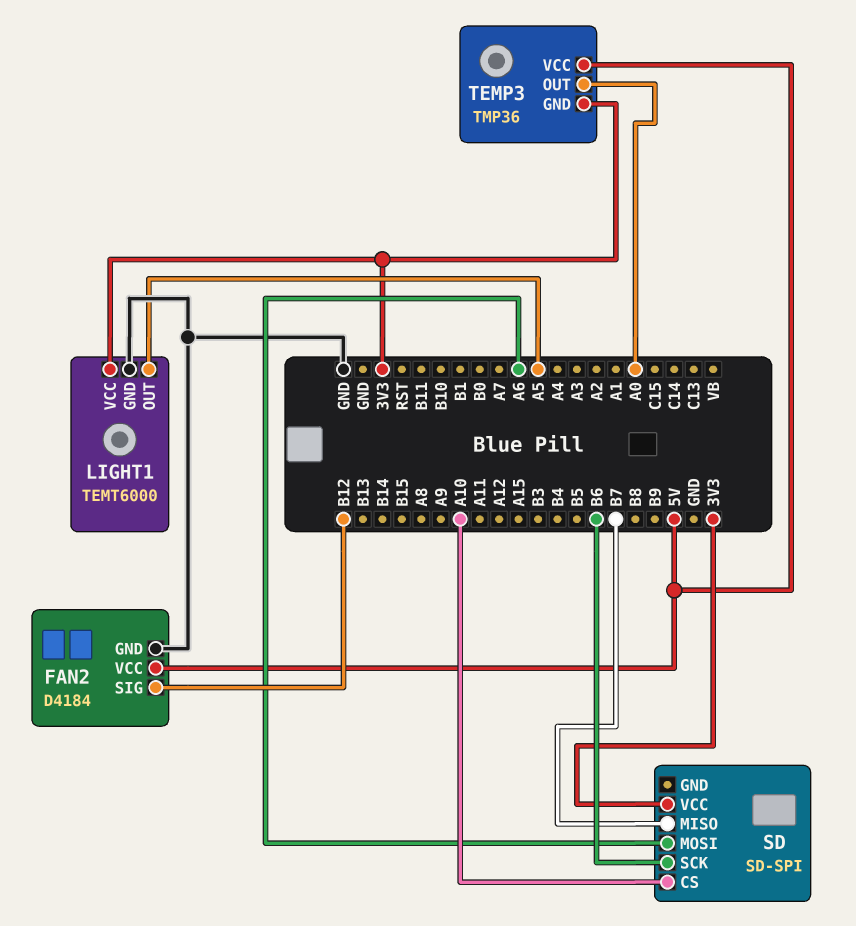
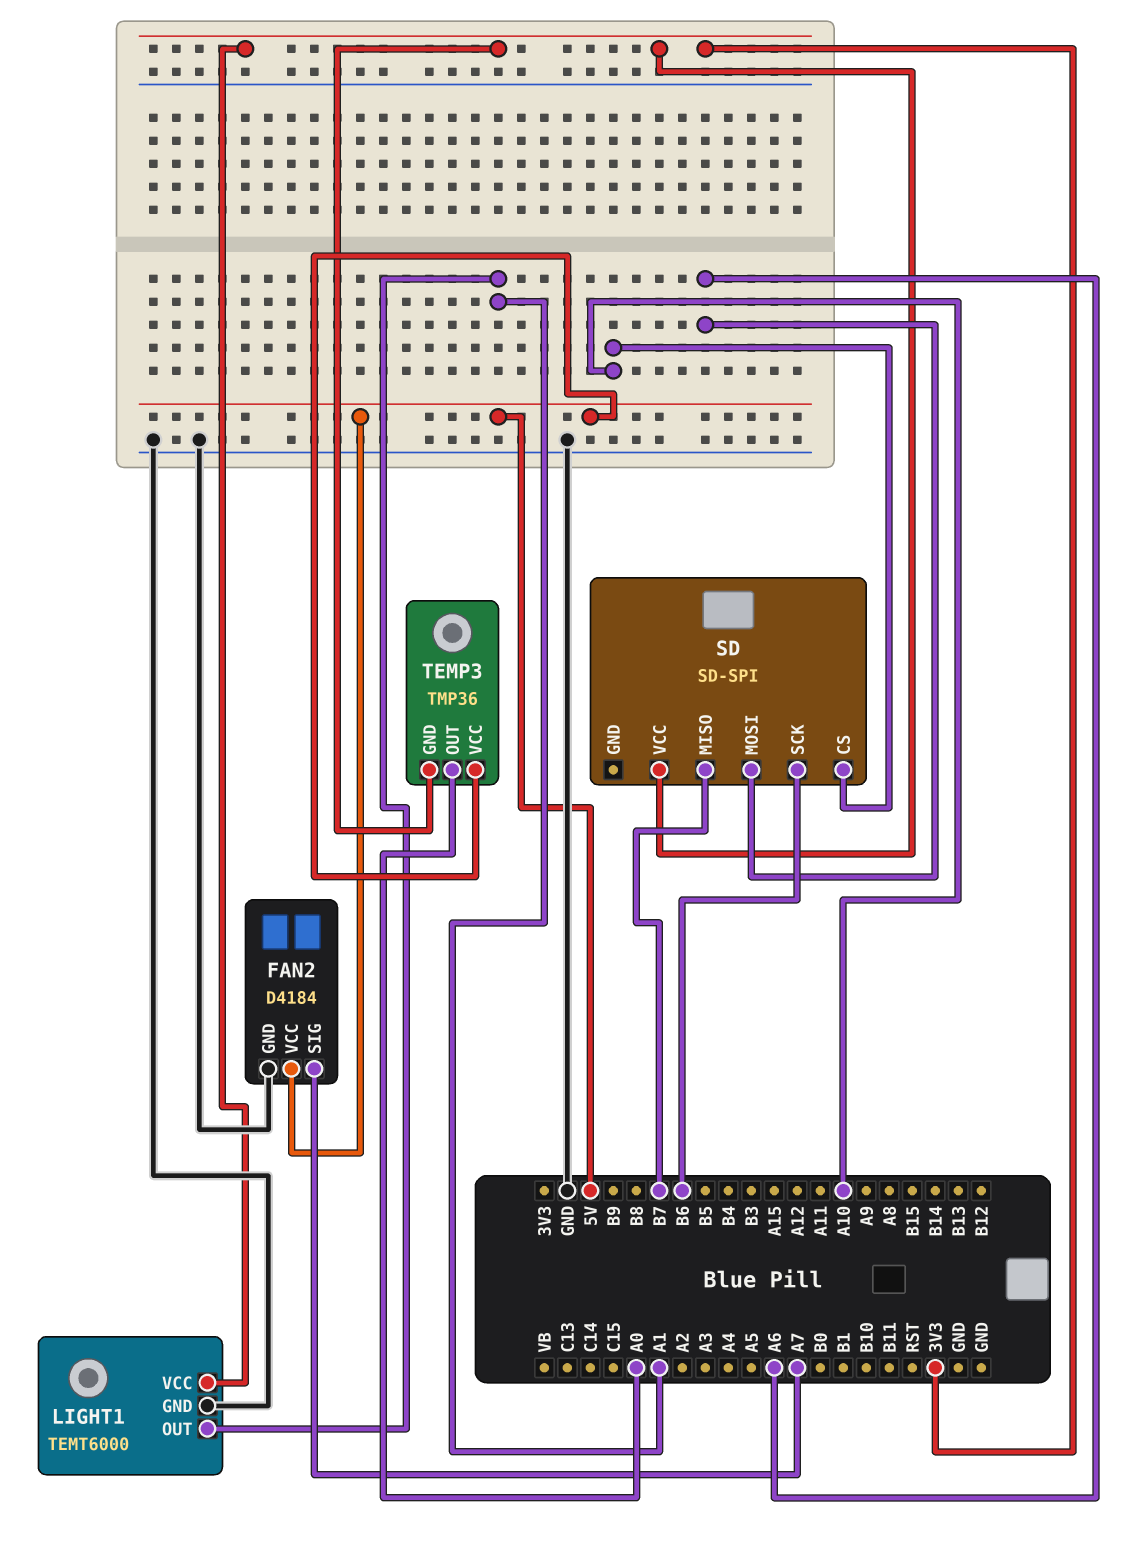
FAN2 pin SIG: B12 -> A7
LIGHT1 pin OUT: A5 -> A1

